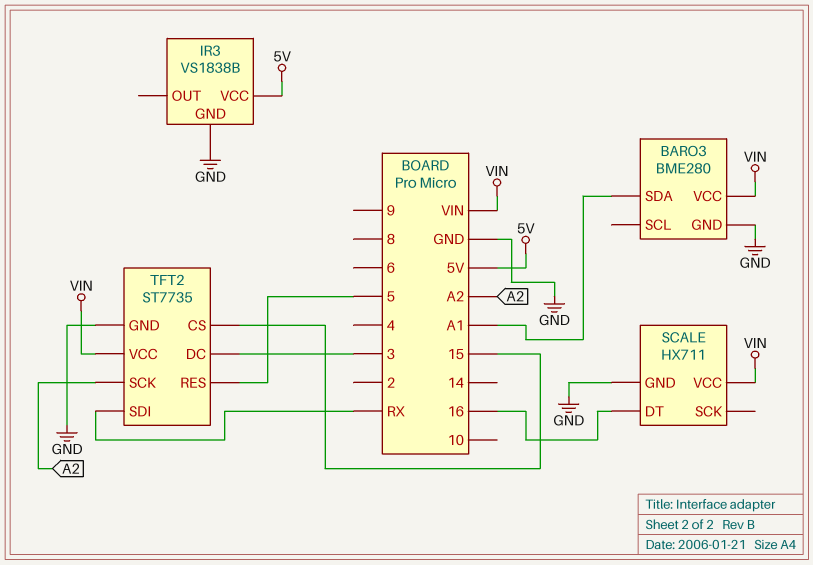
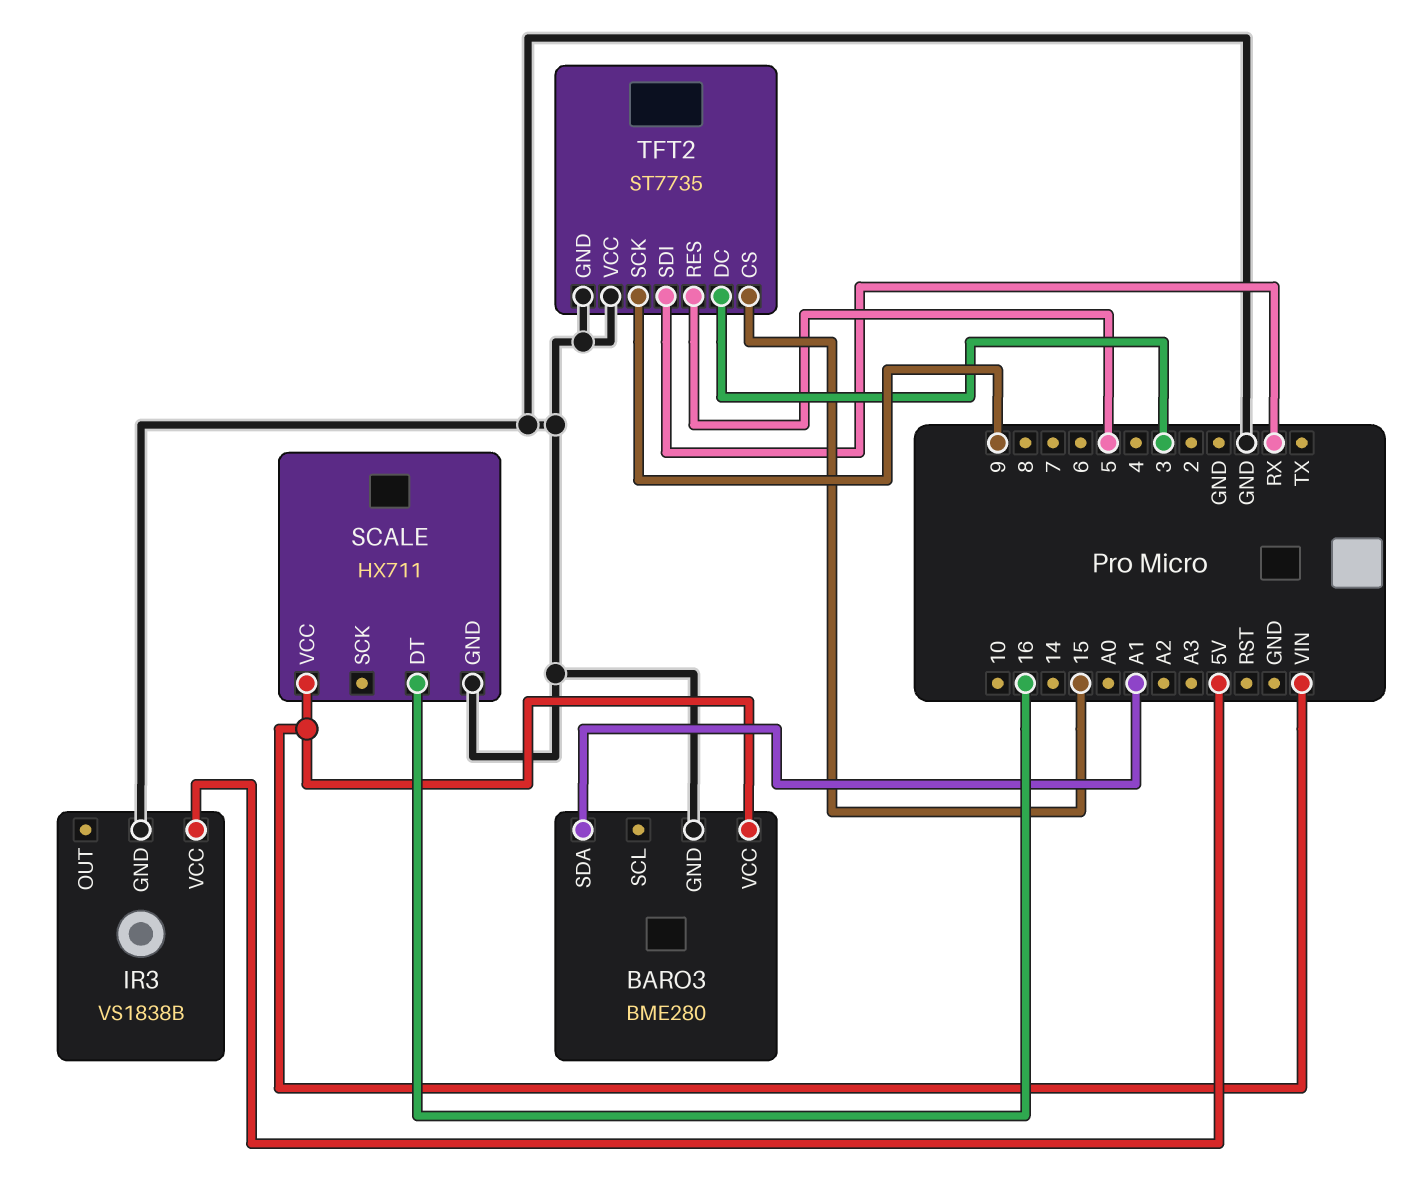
TFT2 pin SCK: A2 -> 9
TFT2 pin VCC: VIN -> GND

